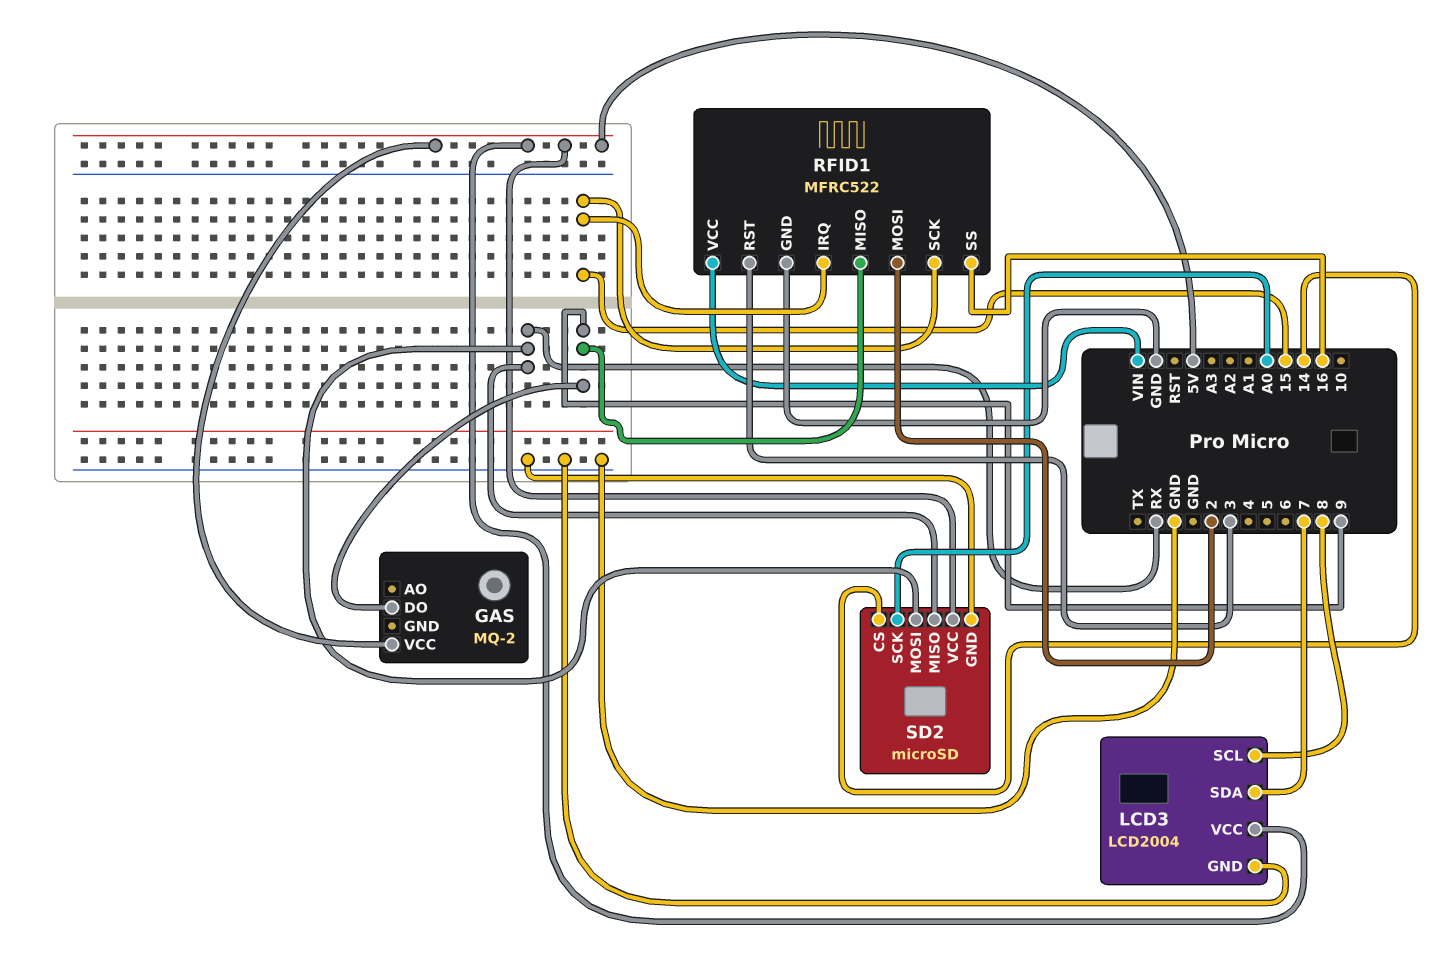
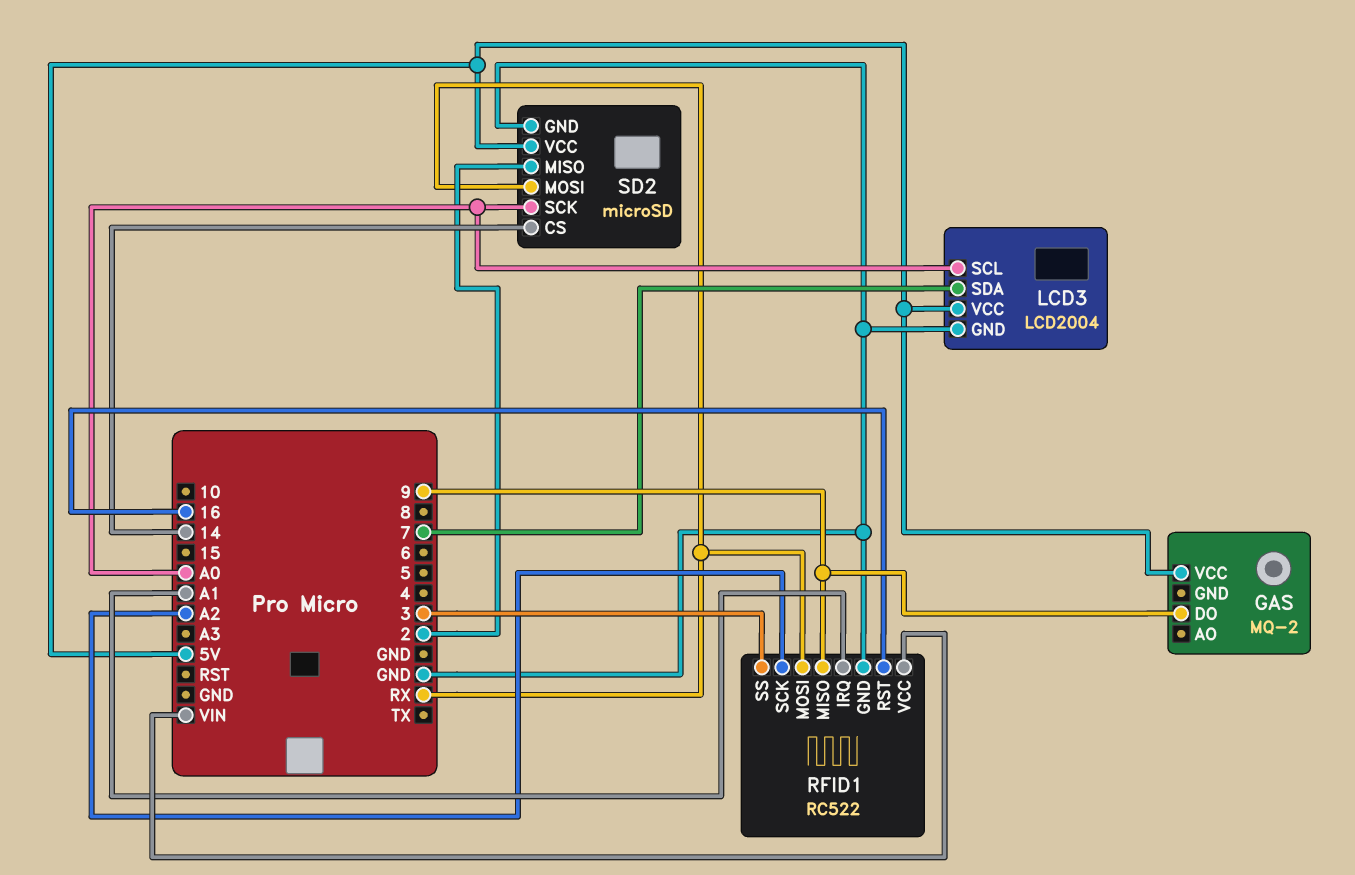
LCD3 pin SCL: 8 -> A0
RFID1: MFRC522 -> RC522
RFID1 pin IRQ: 15 -> A1
RFID1 pin MOSI: 2 -> RX
RFID1 pin RST: 3 -> 16
RFID1 pin SCK: 15 -> A2
RFID1 pin SS: 16 -> 3
SD2 pin MISO: RX -> 2

